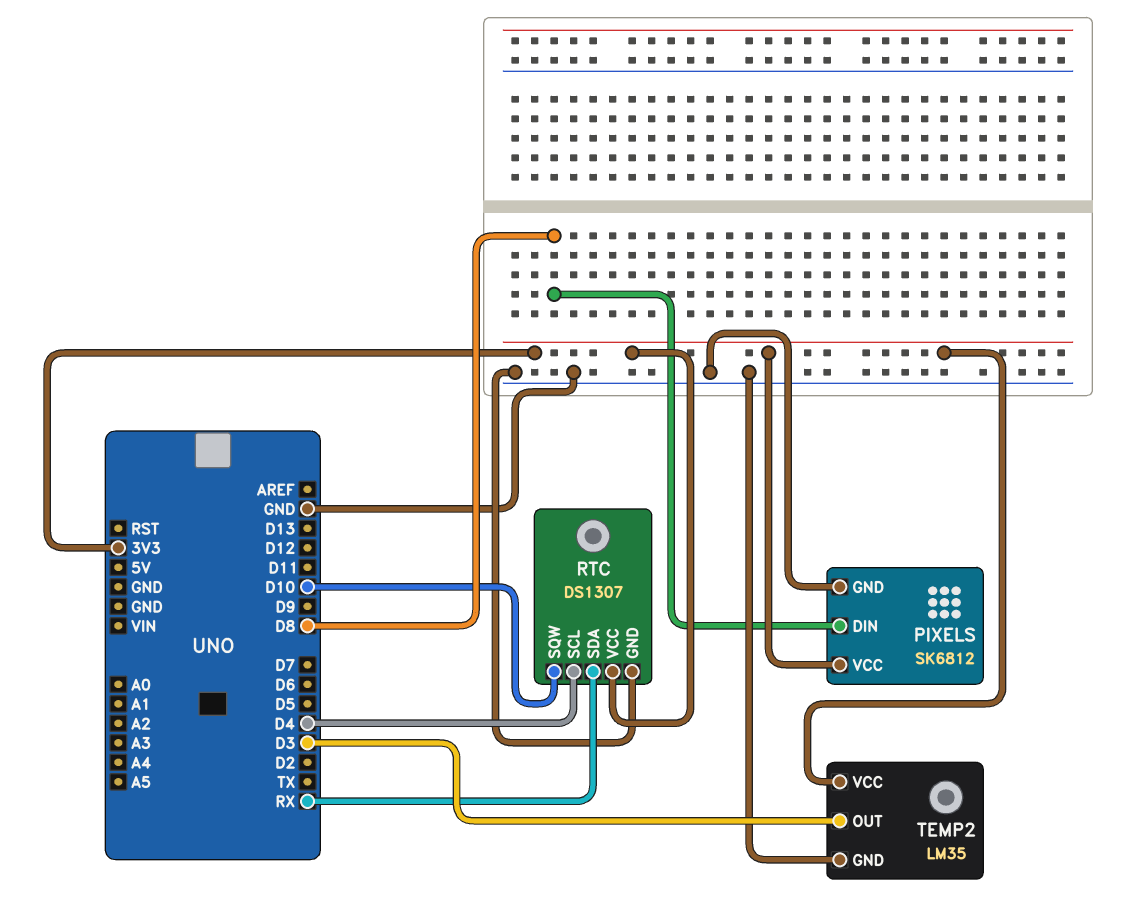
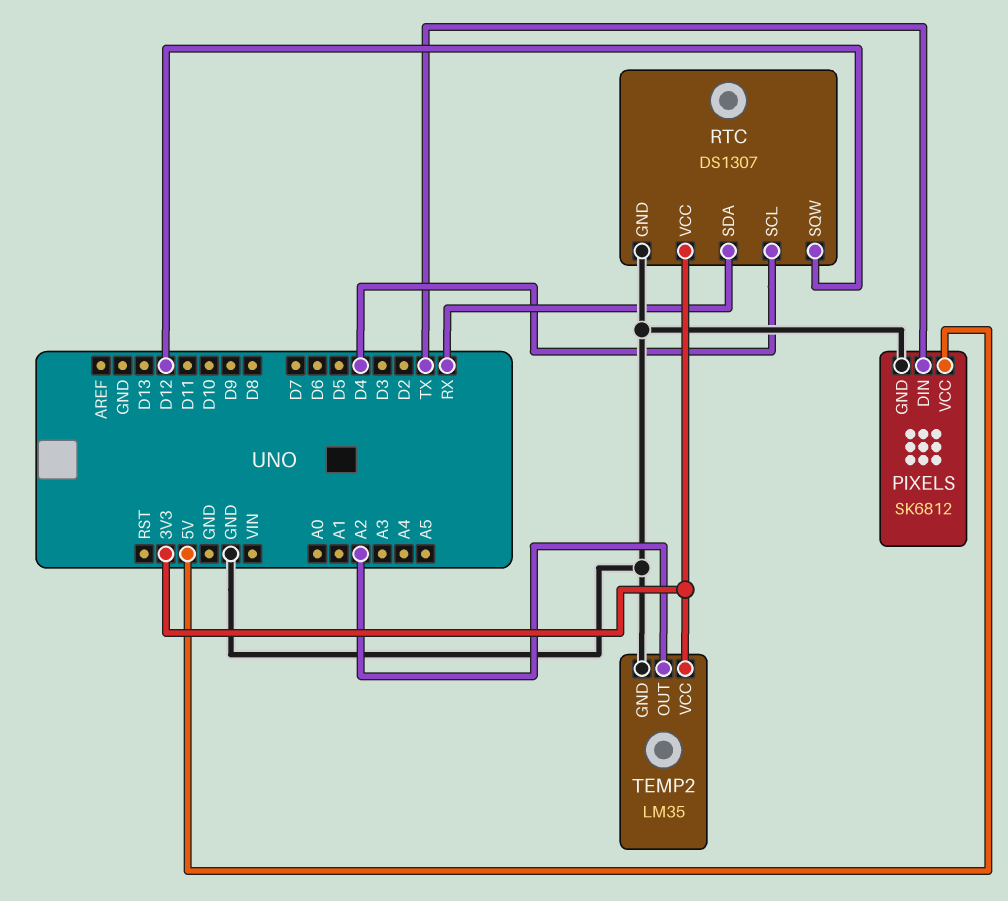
PIXELS pin DIN: D8 -> TX
PIXELS pin VCC: 3V3 -> 5V
RTC pin SQW: D10 -> D12
TEMP2 pin OUT: D3 -> A2

